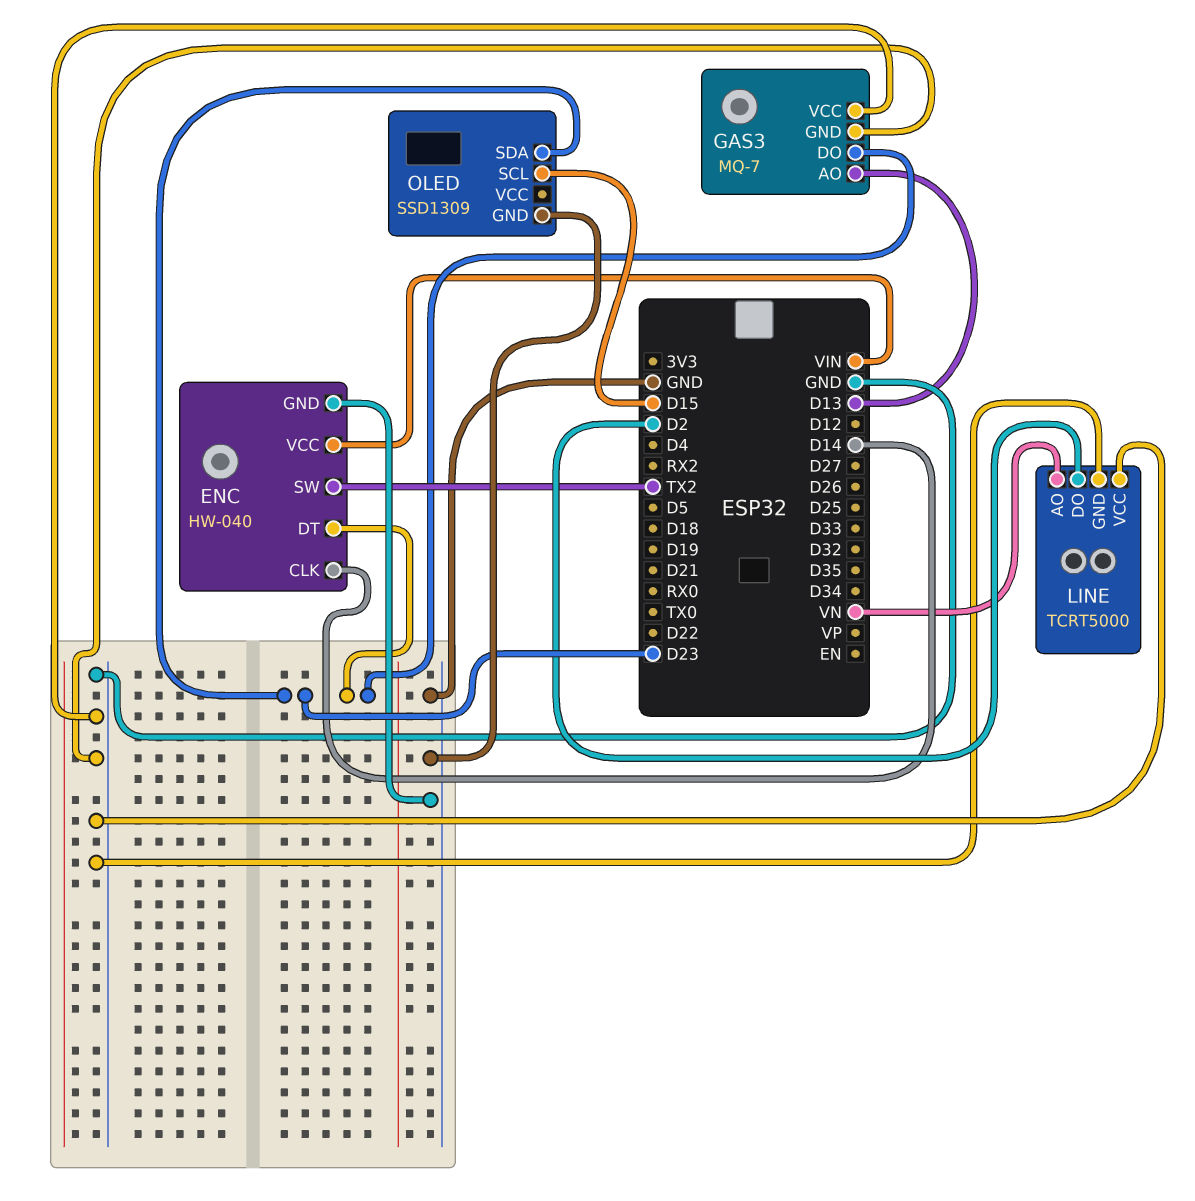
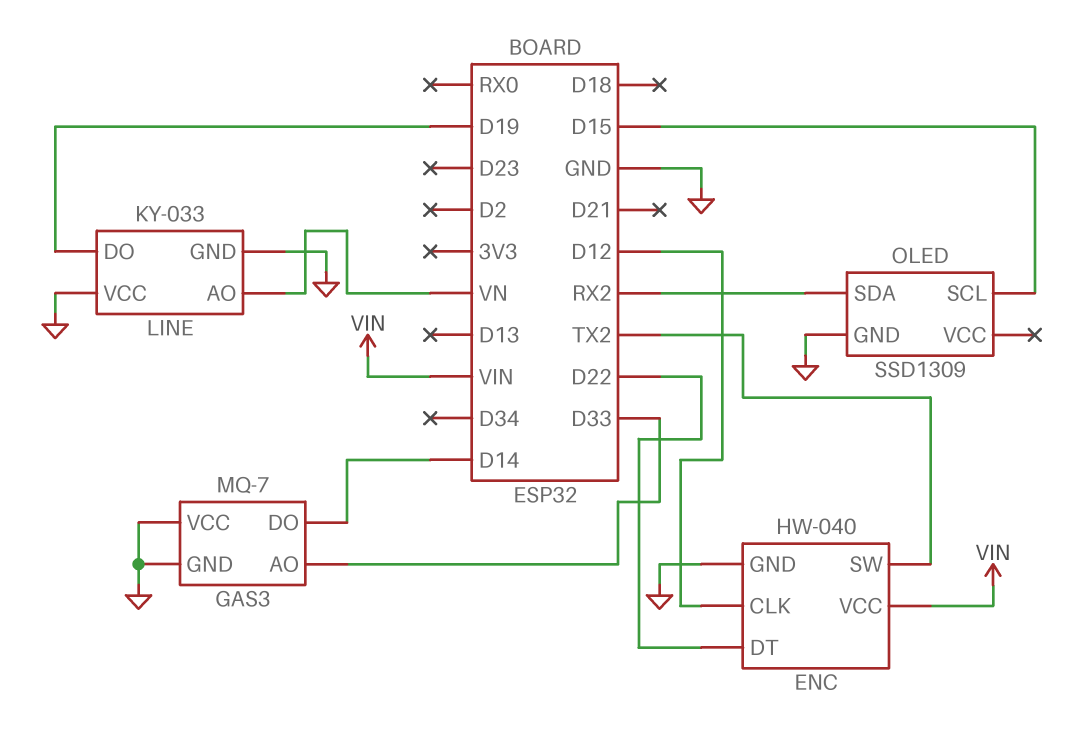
ENC pin CLK: D14 -> D12
ENC pin DT: D23 -> D22
GAS3 pin AO: D13 -> D33
GAS3 pin DO: D23 -> D14
LINE: TCRT5000 -> KY-033
LINE pin DO: D2 -> D19
OLED pin SDA: D23 -> RX2

